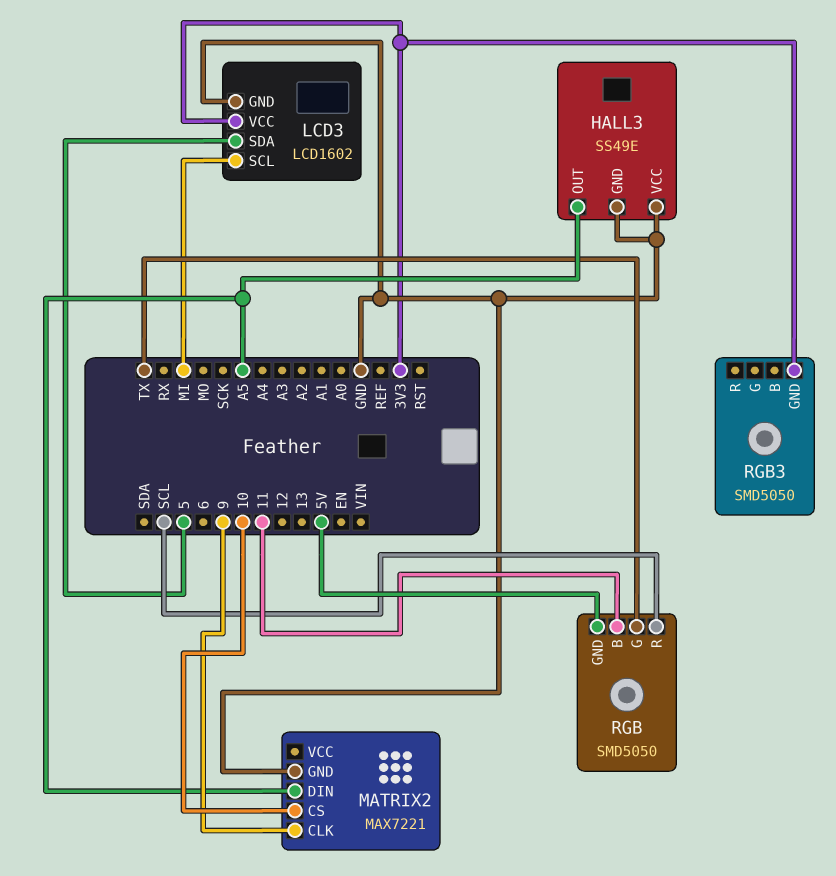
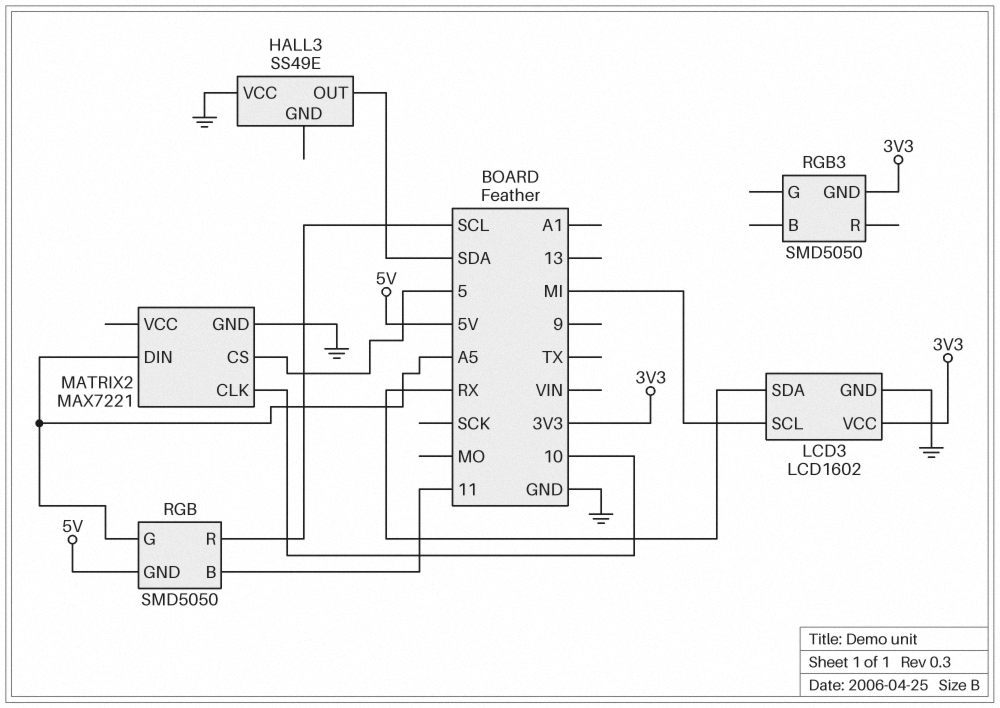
HALL3 pin GND: GND -> none
HALL3 pin OUT: A5 -> SDA
LCD3 pin SDA: 5 -> RX
MATRIX2 pin CLK: 9 -> 10
MATRIX2 pin CS: 10 -> 5
RGB pin G: TX -> A5

